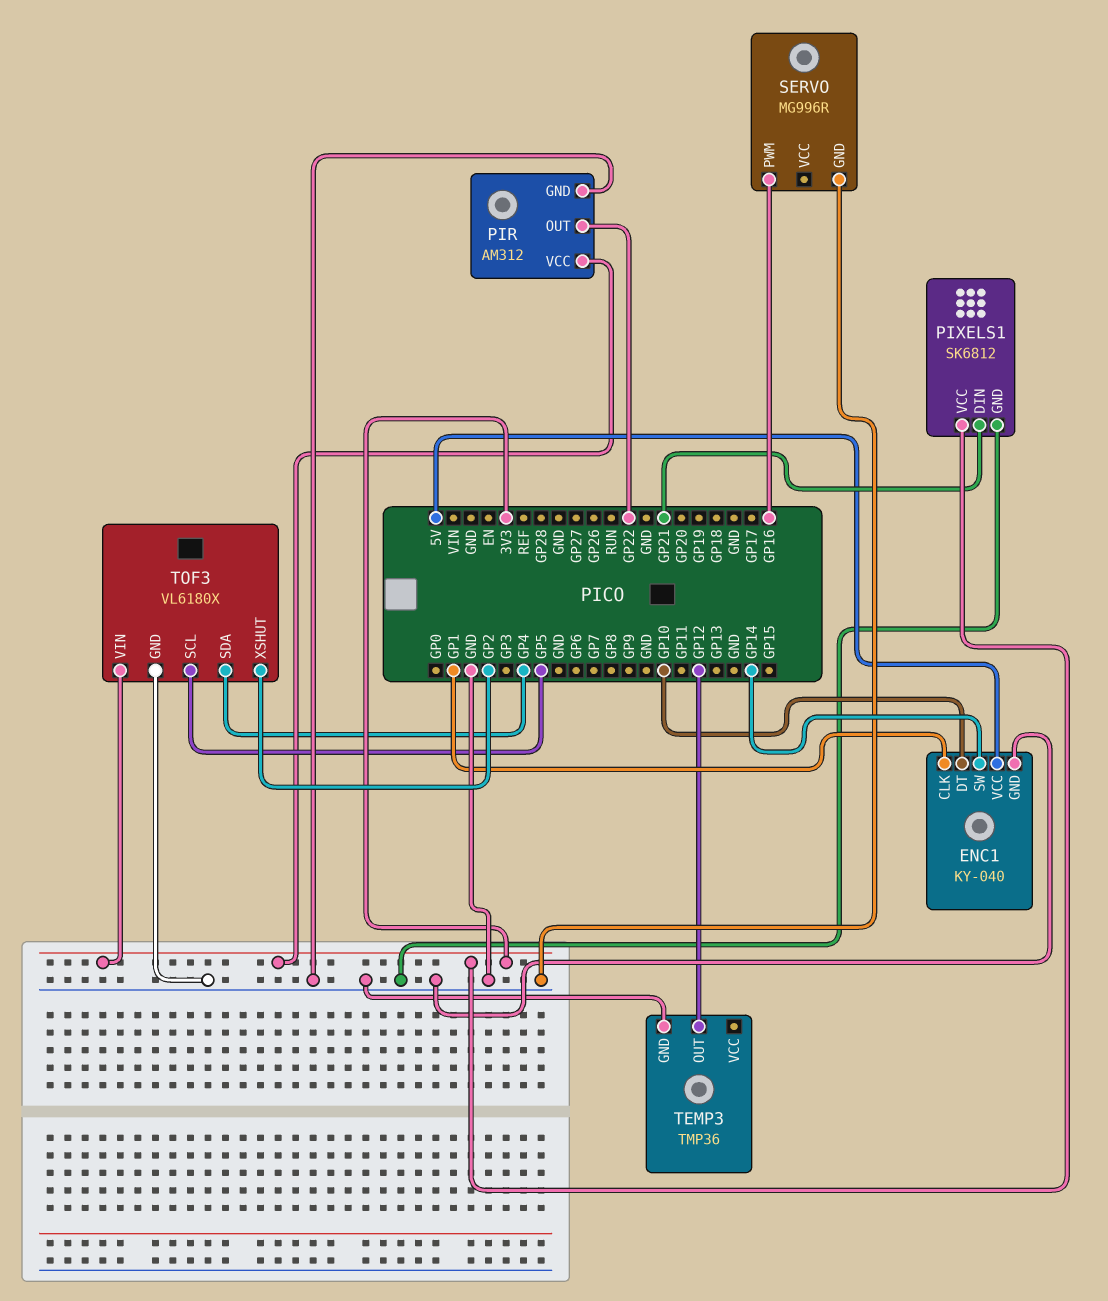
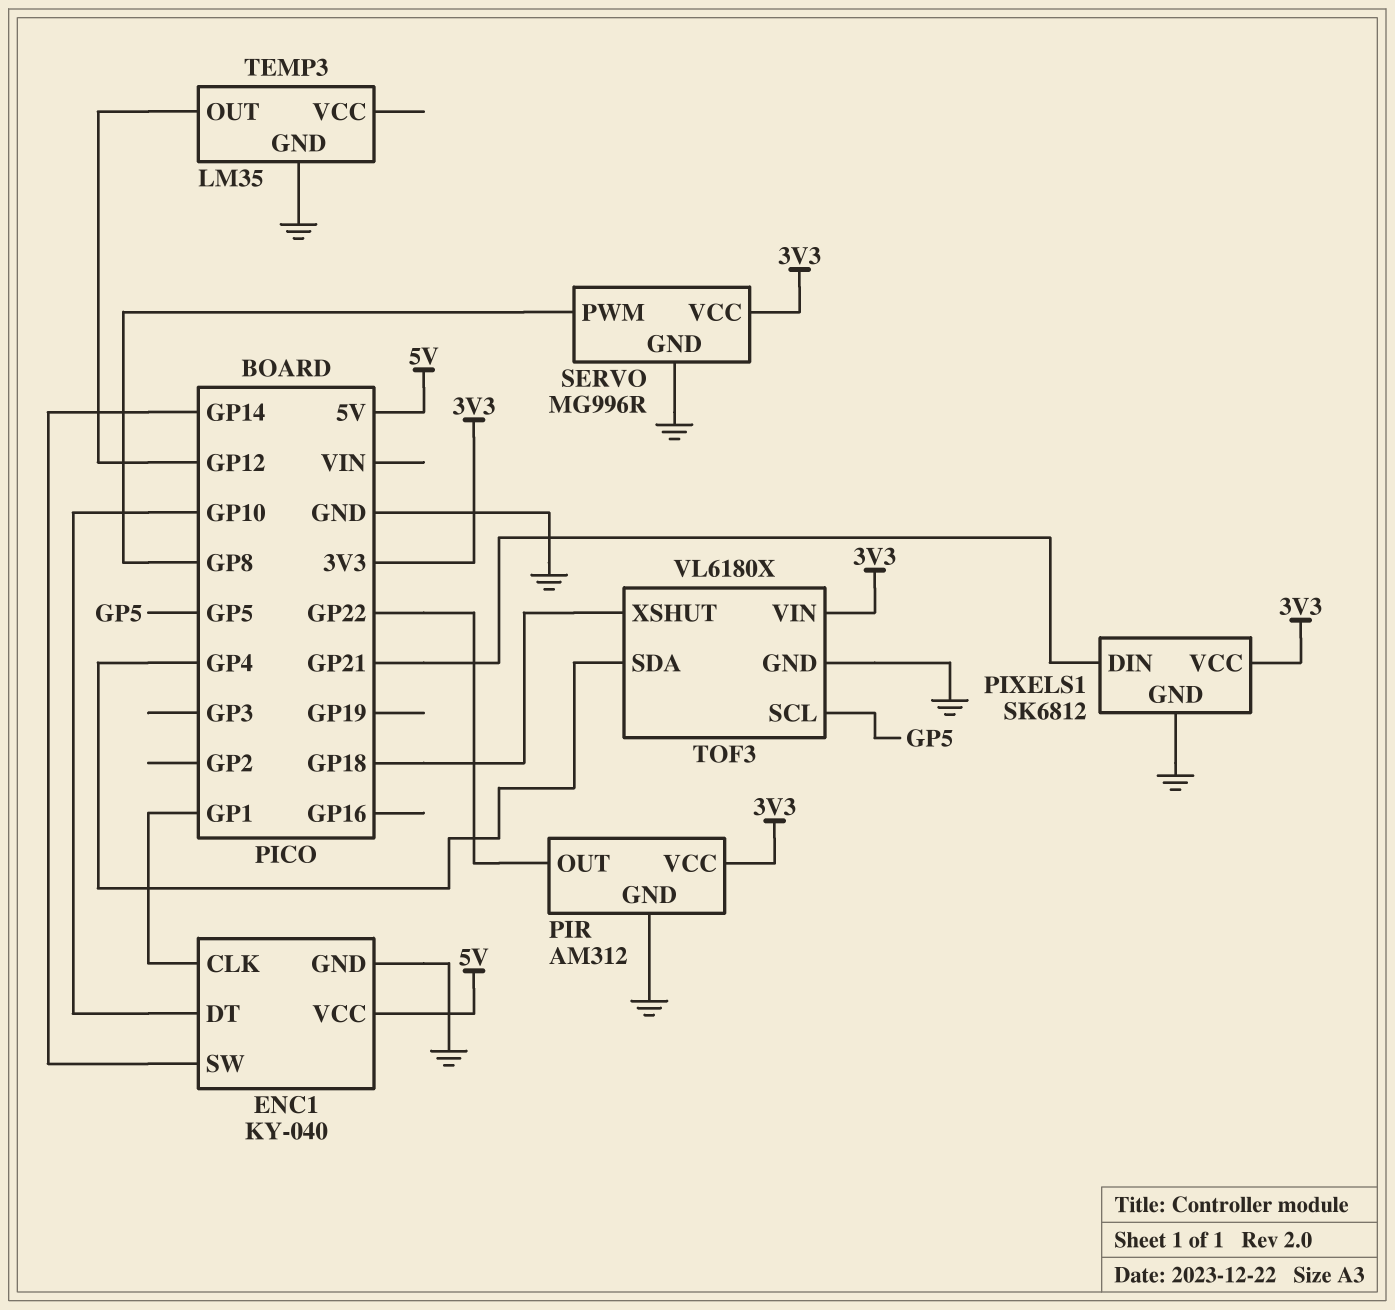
SERVO pin PWM: GP16 -> GP8
SERVO pin VCC: none -> 3V3
TEMP3: TMP36 -> LM35
TOF3 pin XSHUT: GP2 -> GP18

